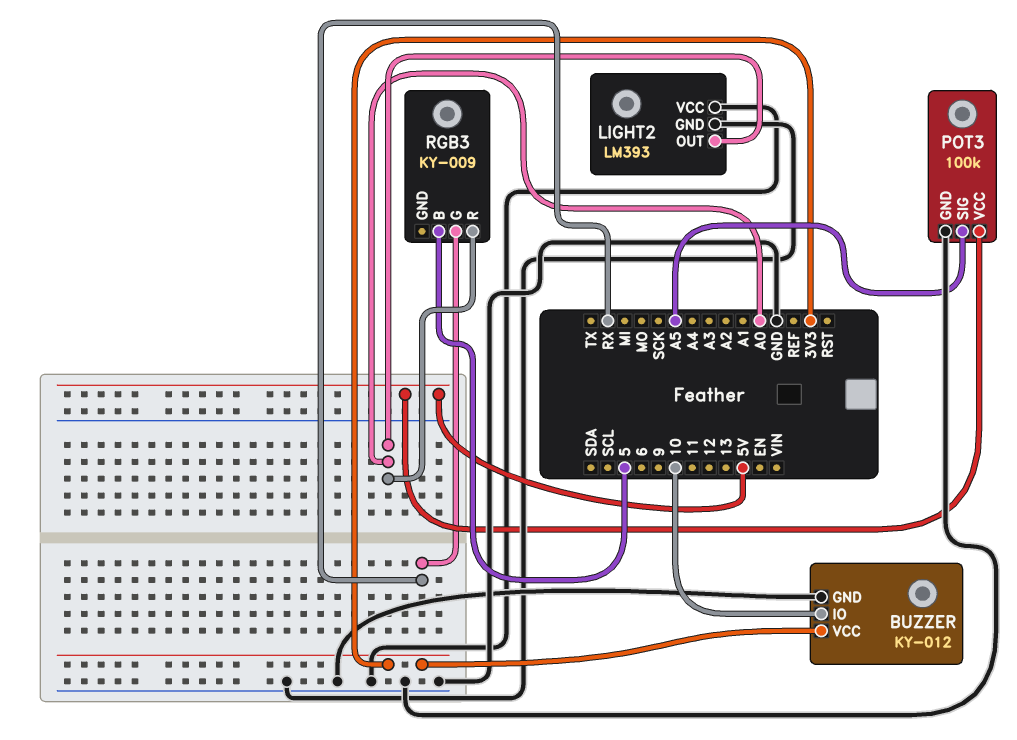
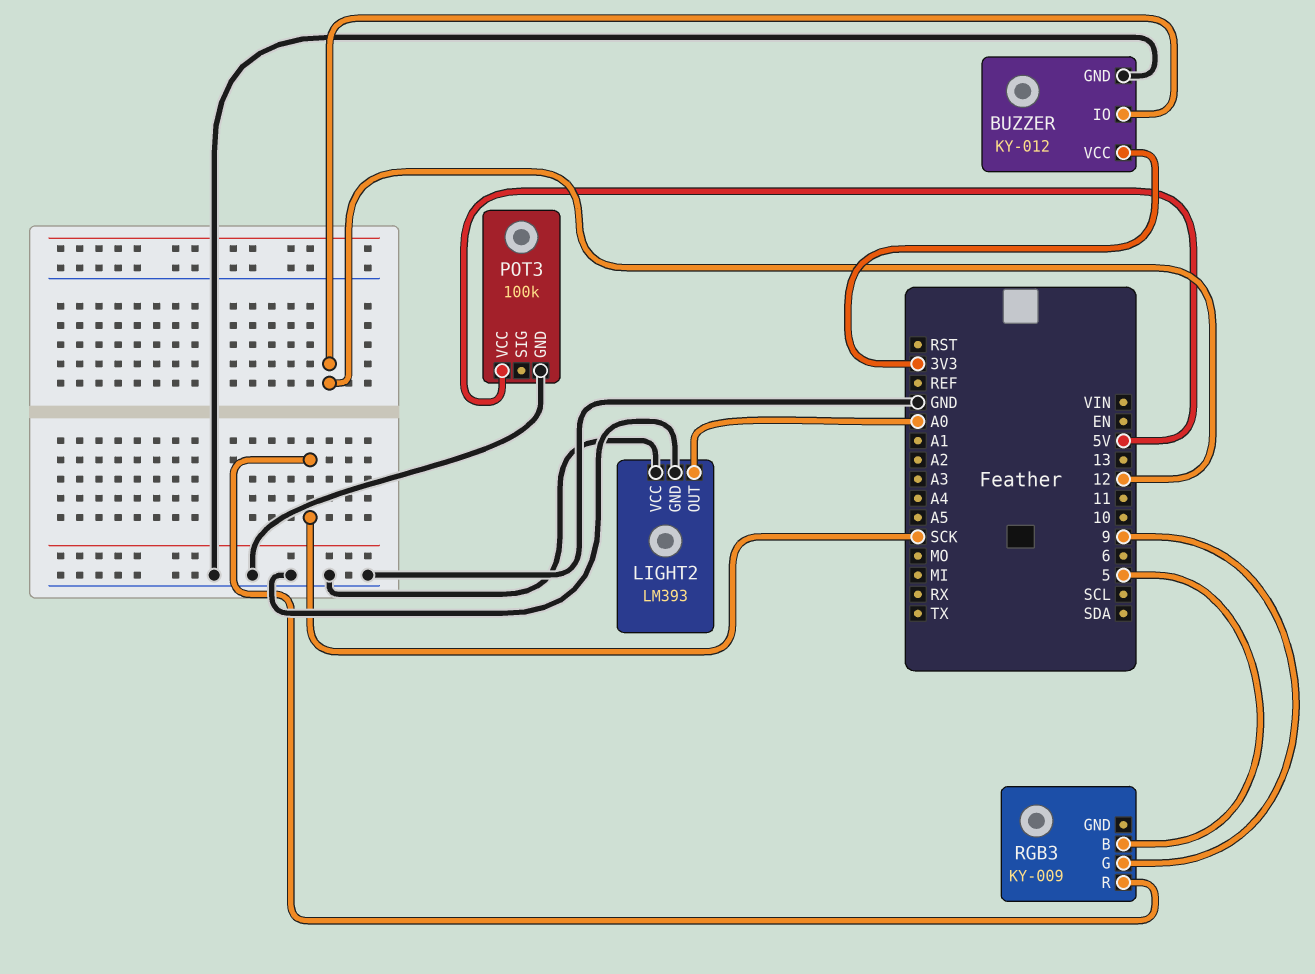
BUZZER pin IO: 10 -> 12
POT3 pin SIG: A5 -> none
RGB3 pin G: RX -> 9
RGB3 pin R: A0 -> SCK

